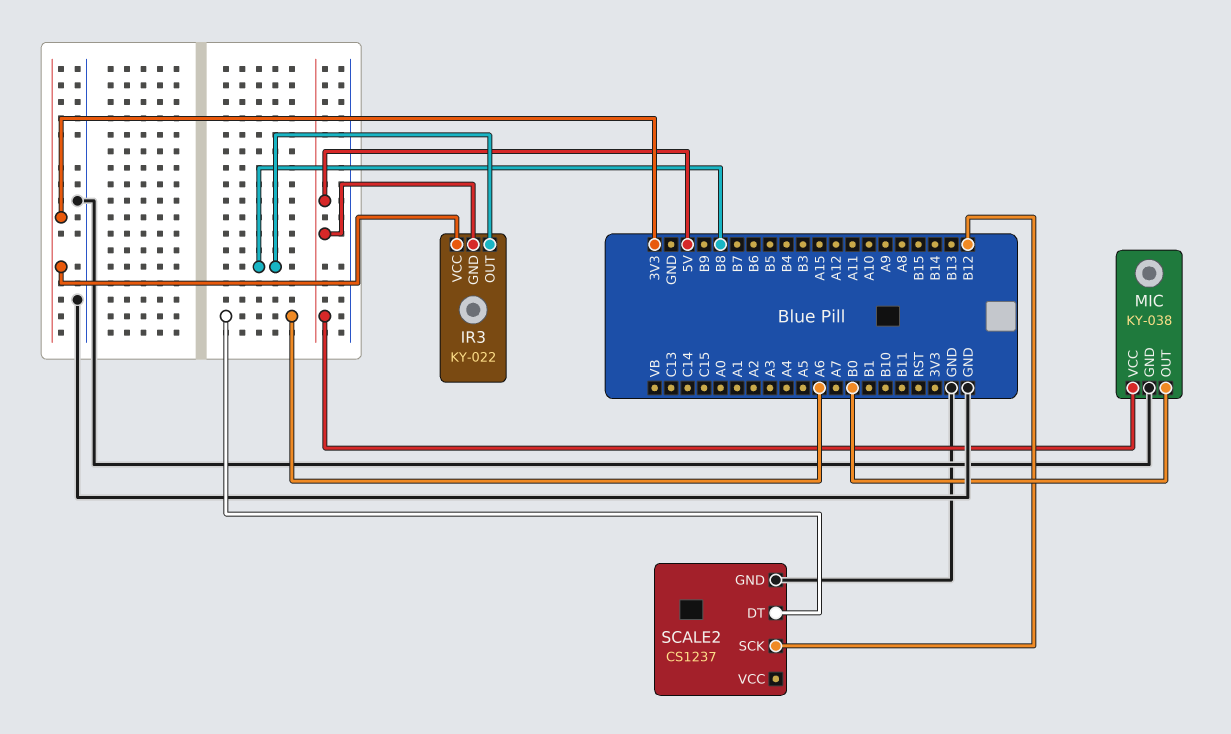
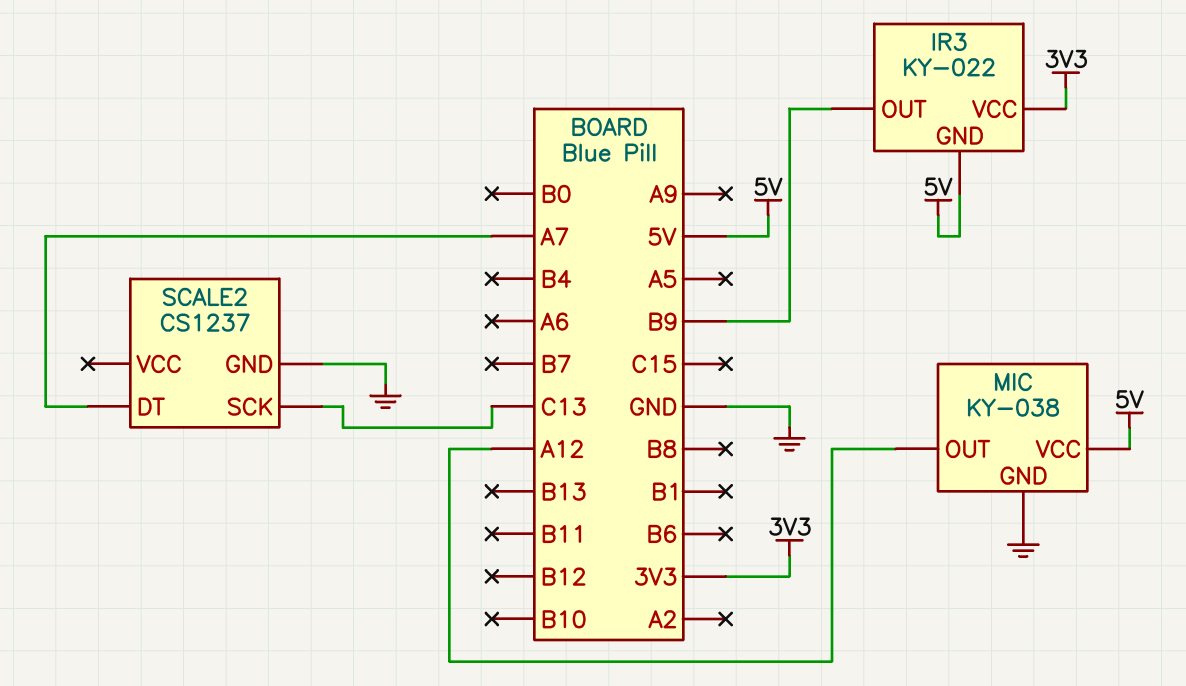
IR3 pin OUT: B8 -> B9
MIC pin OUT: B0 -> A12
SCALE2 pin DT: A6 -> A7
SCALE2 pin SCK: B12 -> C13

